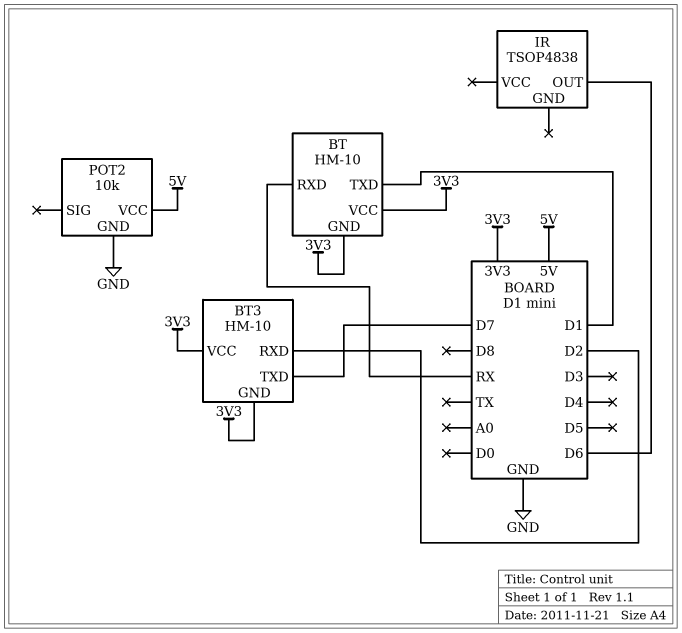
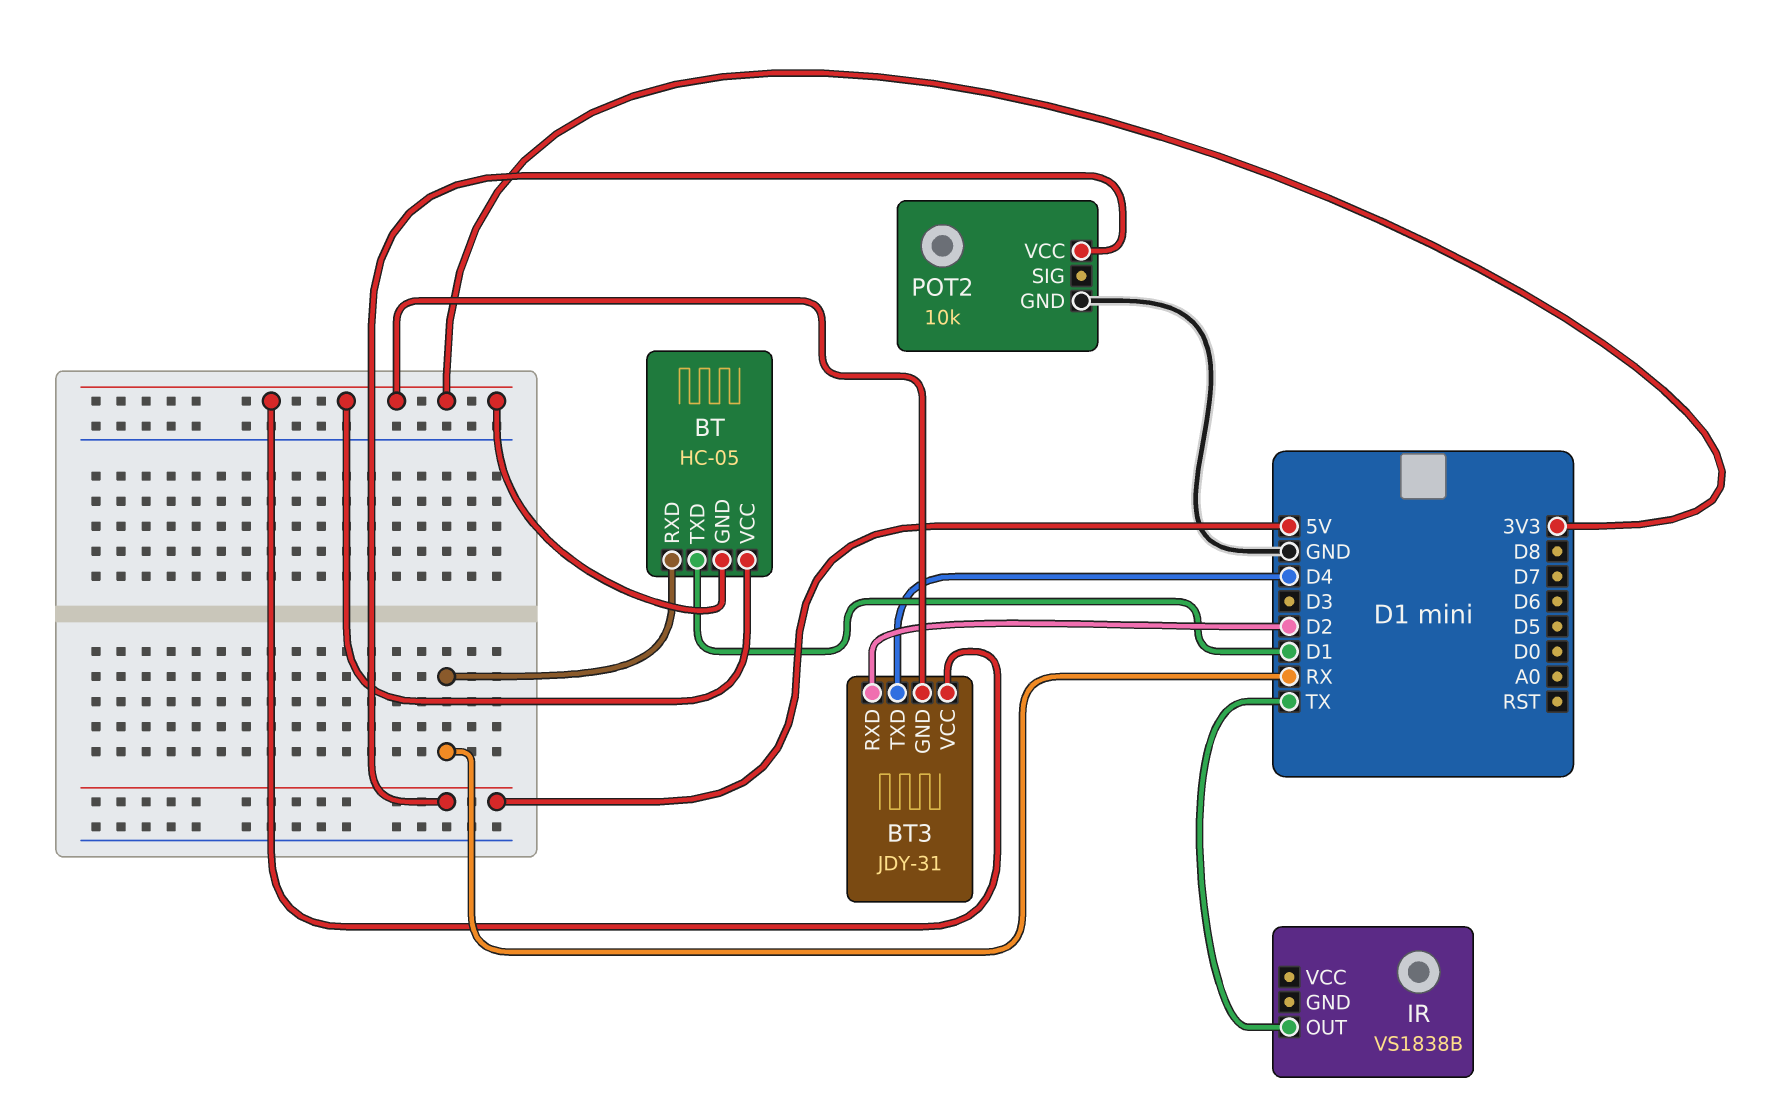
BT: HM-10 -> HC-05
BT3: HM-10 -> JDY-31
BT3 pin TXD: D7 -> D4
IR: TSOP4838 -> VS1838B
IR pin OUT: D6 -> TX

